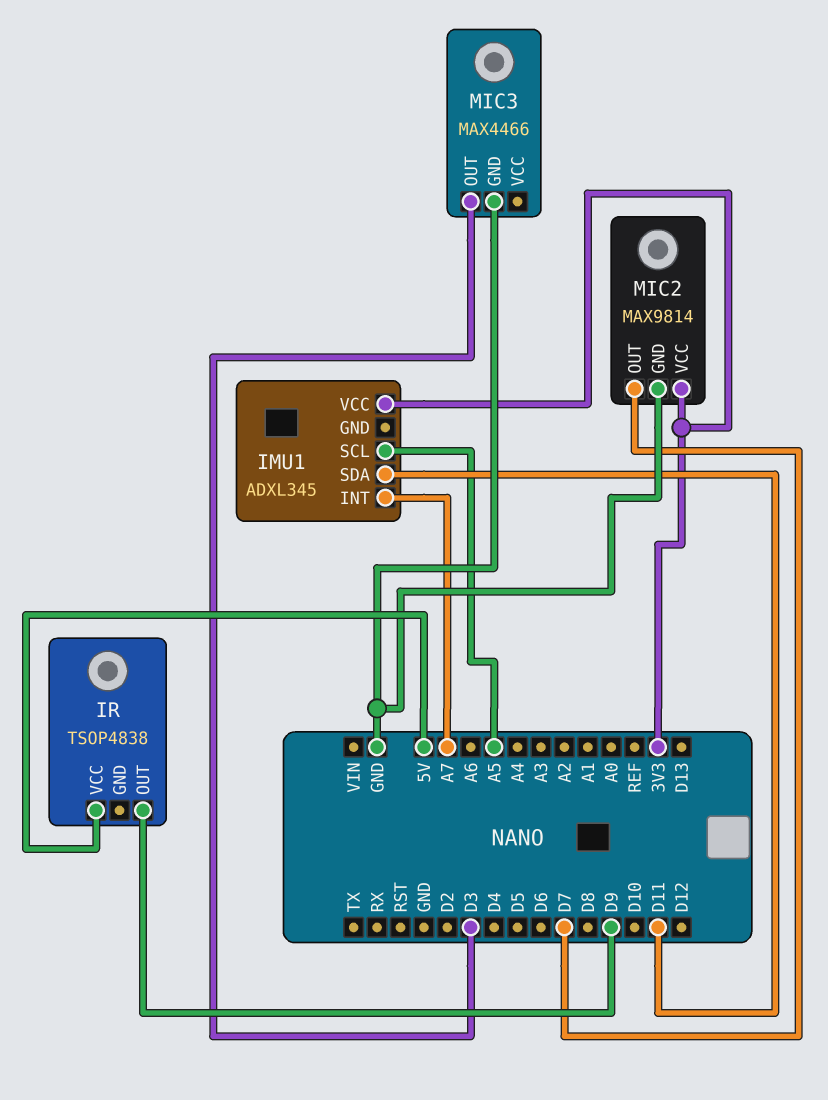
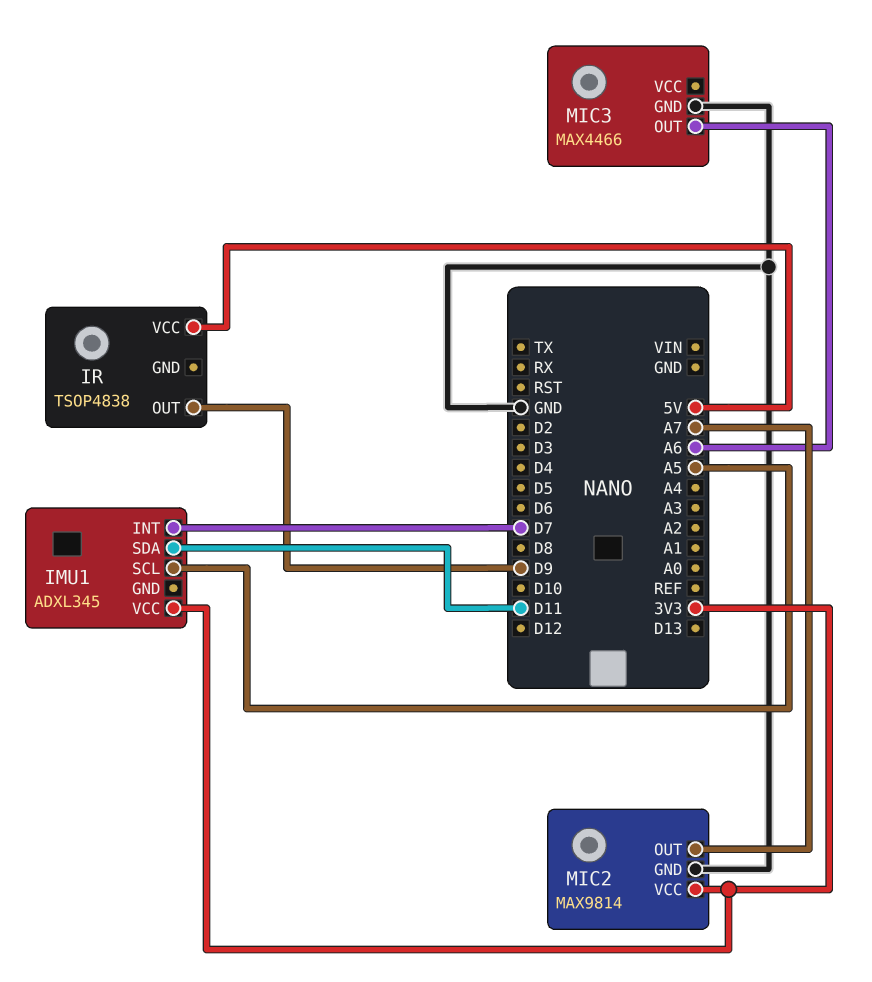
IMU1 pin INT: A7 -> D7
MIC2 pin OUT: D7 -> A7
MIC3 pin OUT: D3 -> A6

